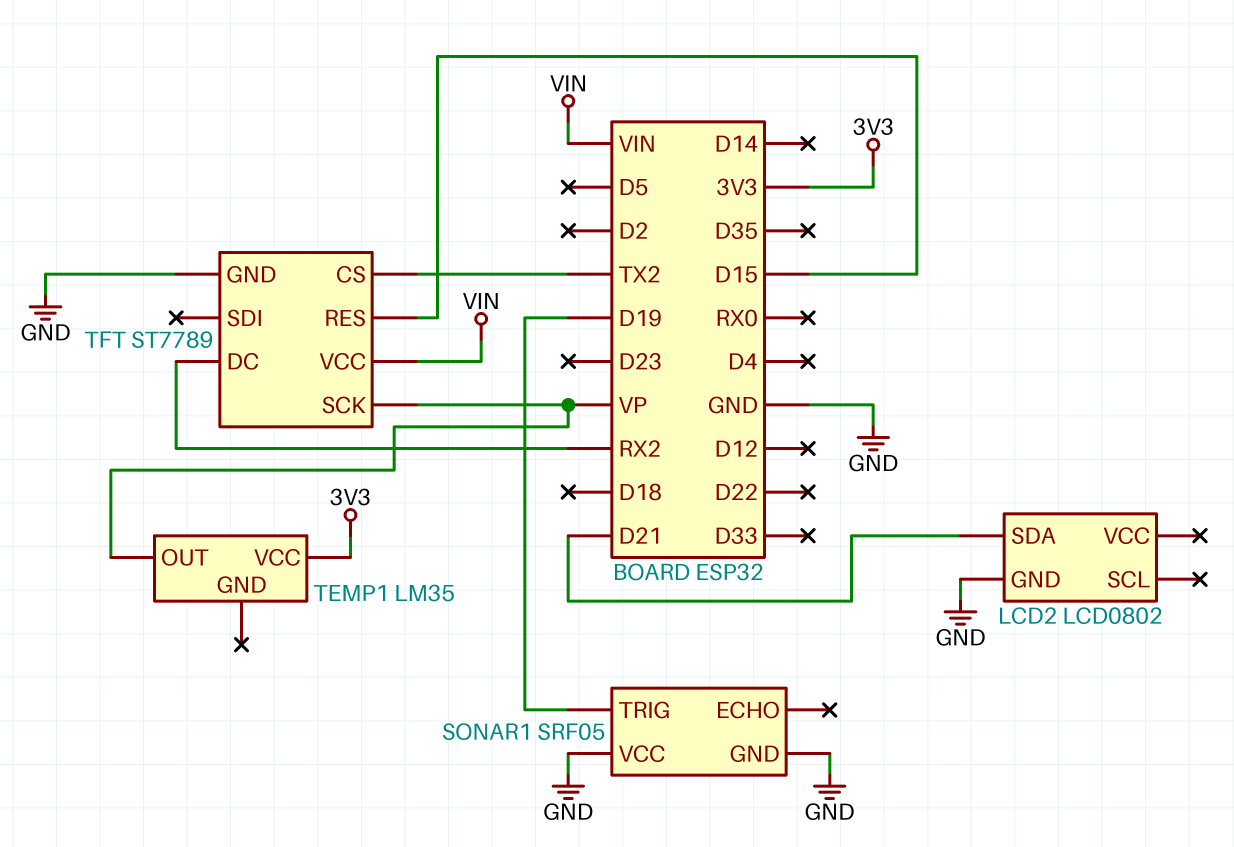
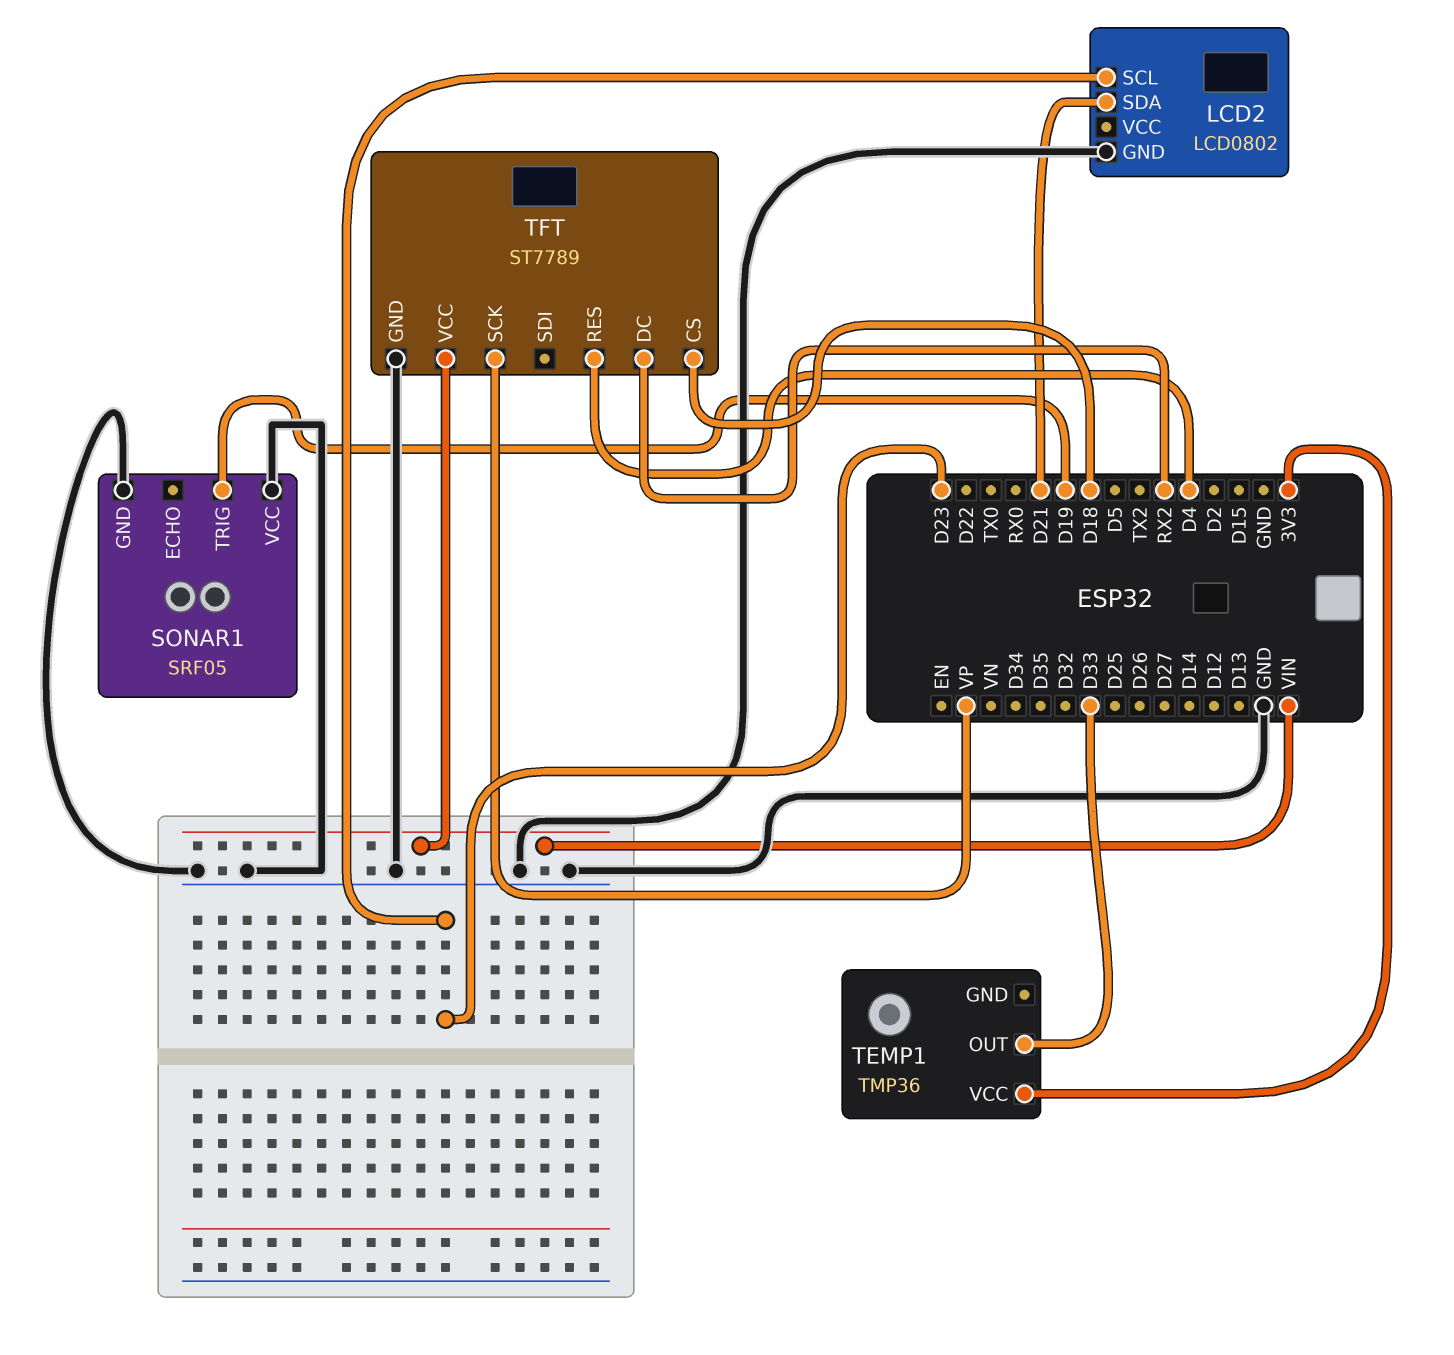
LCD2 pin SCL: none -> D23
TEMP1: LM35 -> TMP36
TEMP1 pin OUT: VP -> D33
TFT pin CS: TX2 -> D18
TFT pin RES: D15 -> D4

